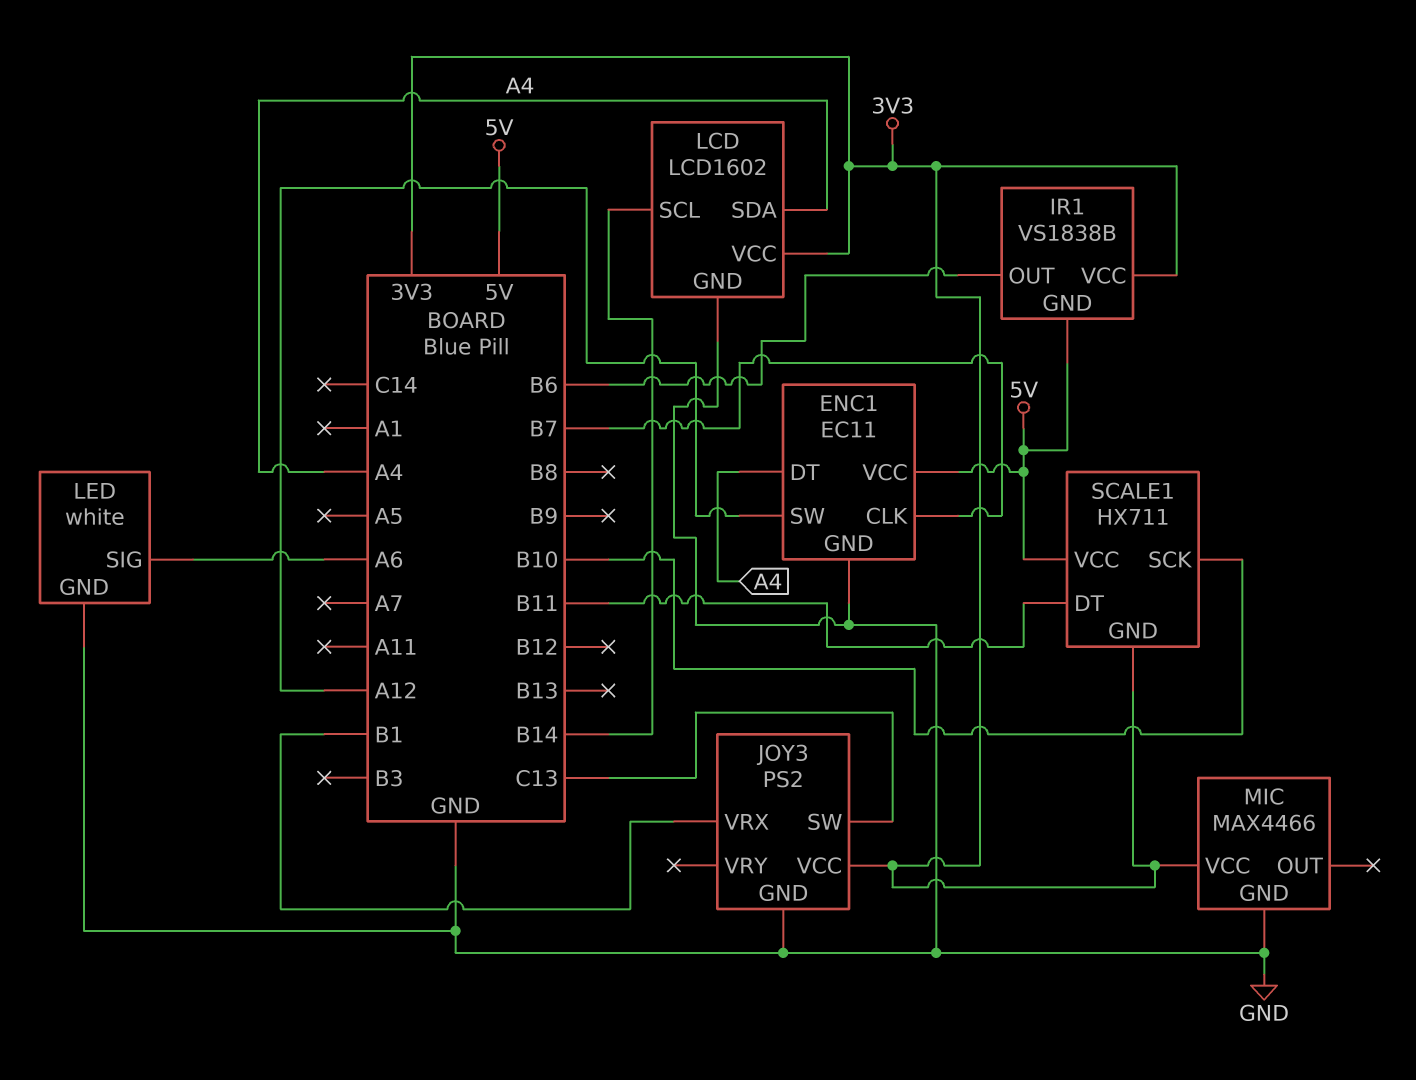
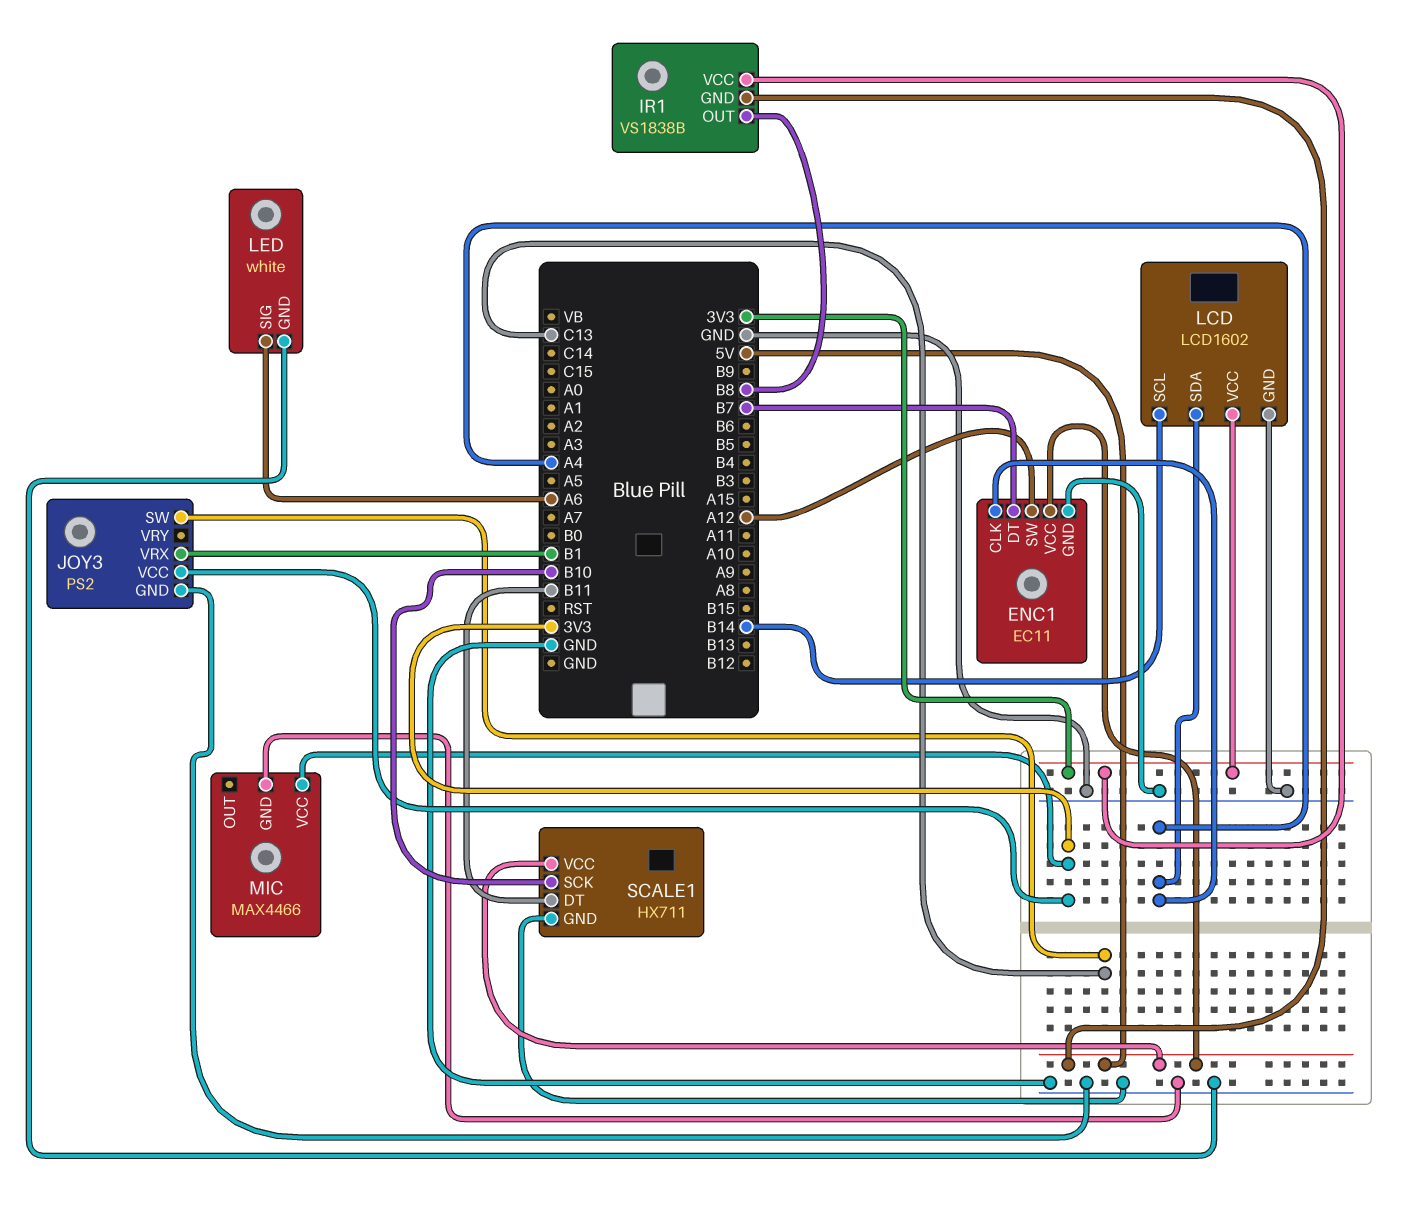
ENC1 pin CLK: B7 -> A4
ENC1 pin DT: A4 -> B7
IR1 pin OUT: B6 -> B8
SCALE1 pin GND: 3V3 -> GND

